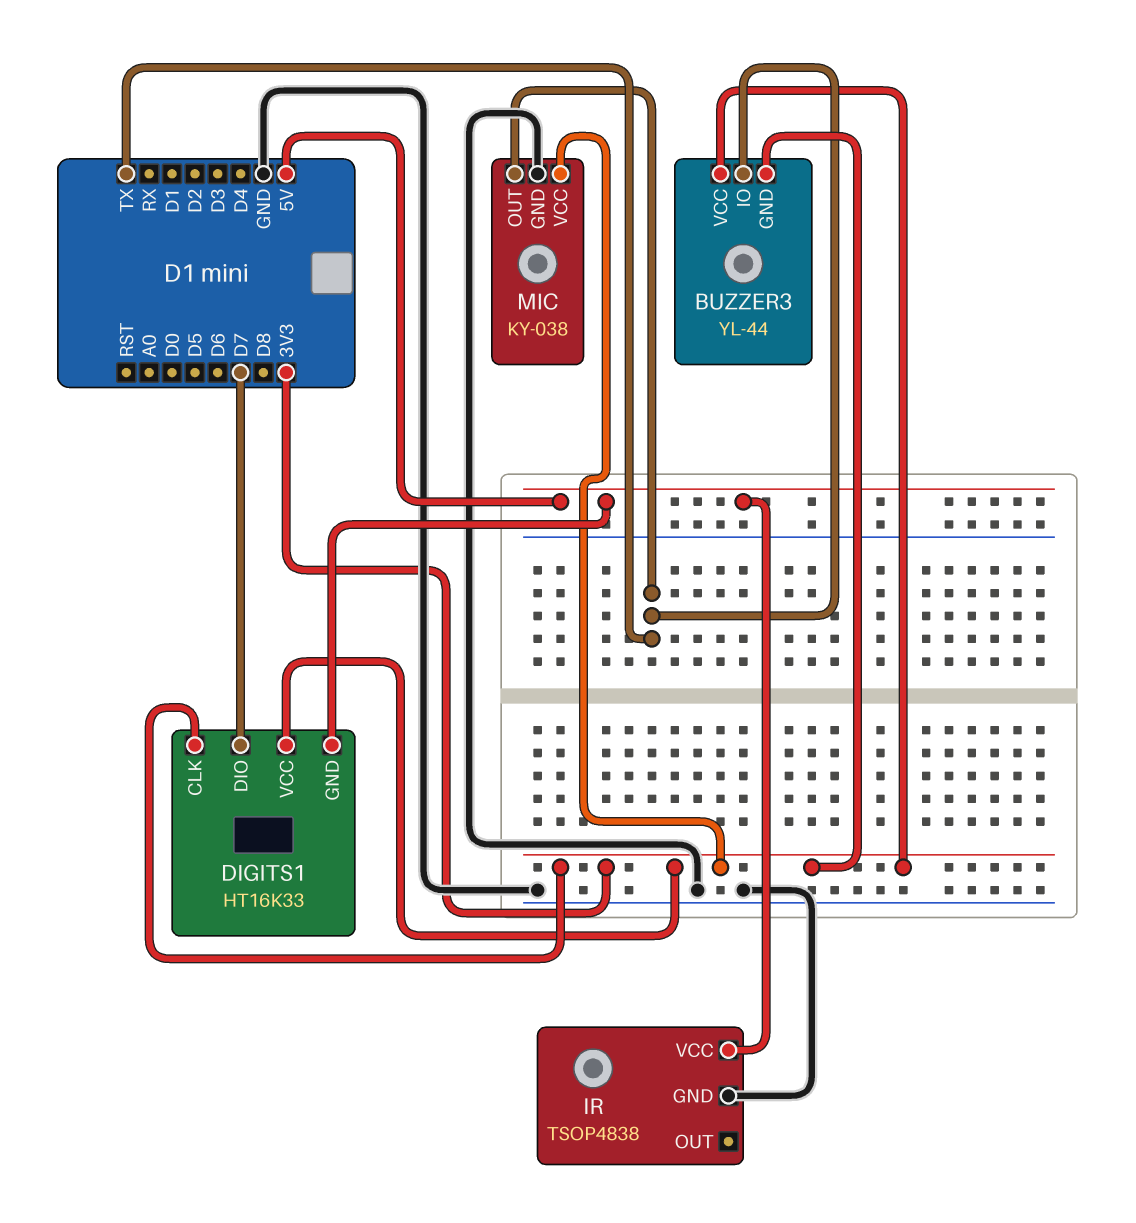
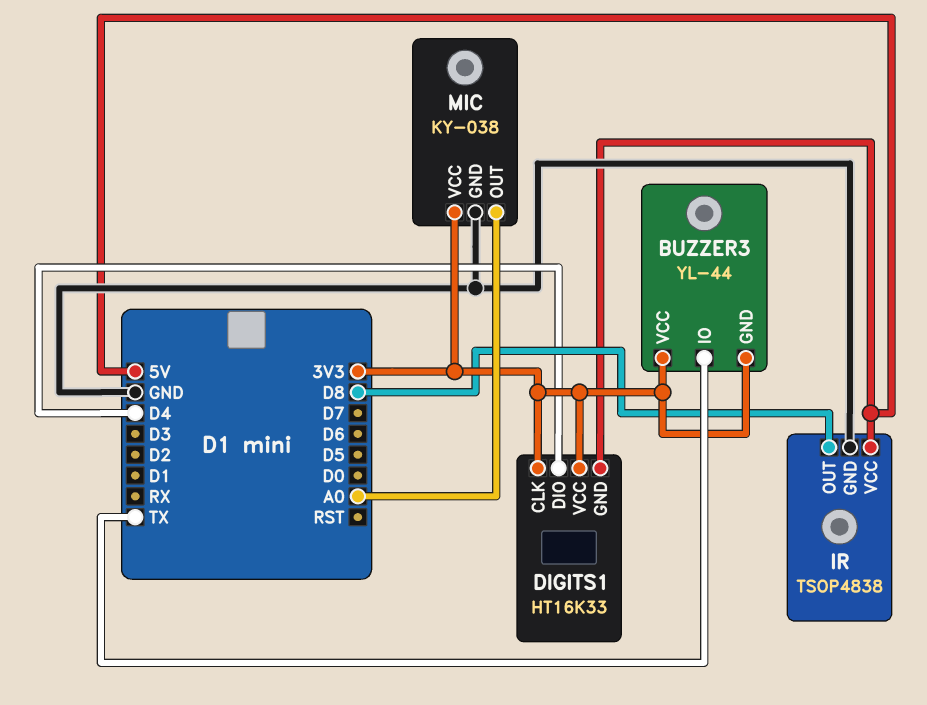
DIGITS1 pin DIO: D7 -> D4
IR pin OUT: none -> D8
MIC pin OUT: TX -> A0

